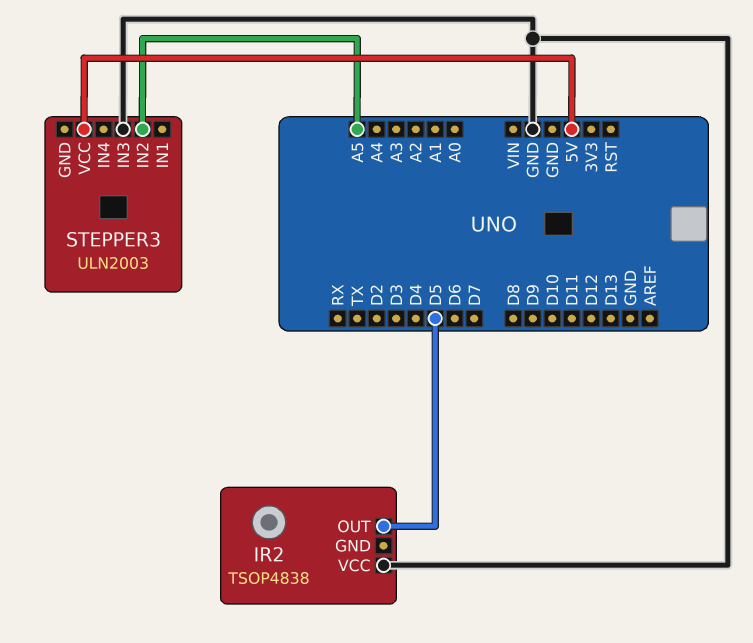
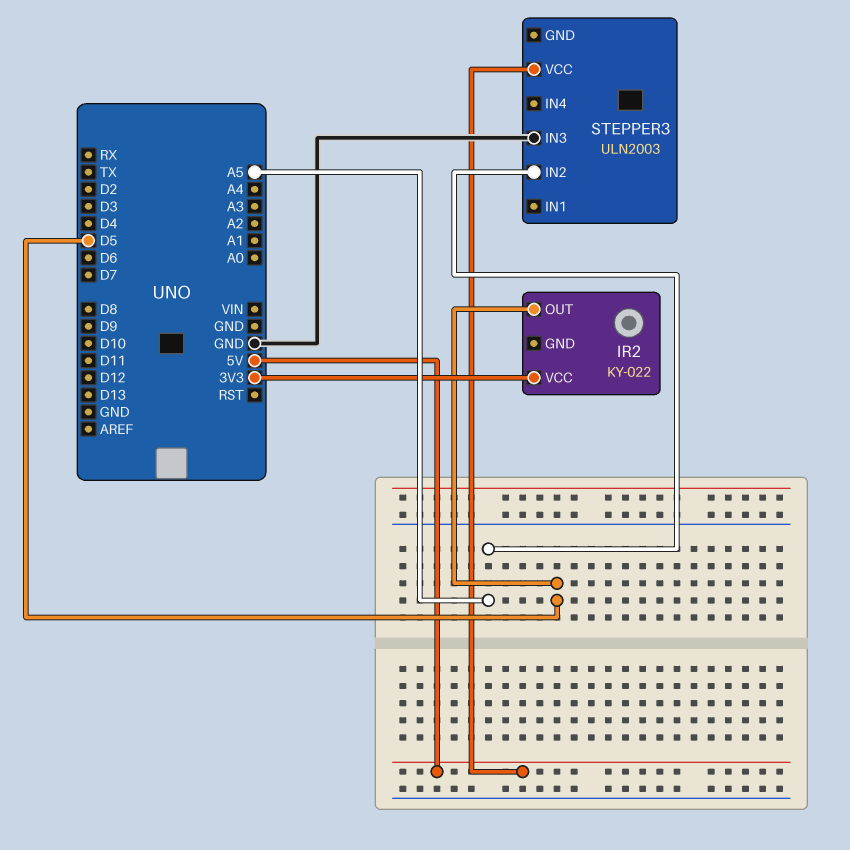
IR2: TSOP4838 -> KY-022
IR2 pin VCC: GND -> 3V3

